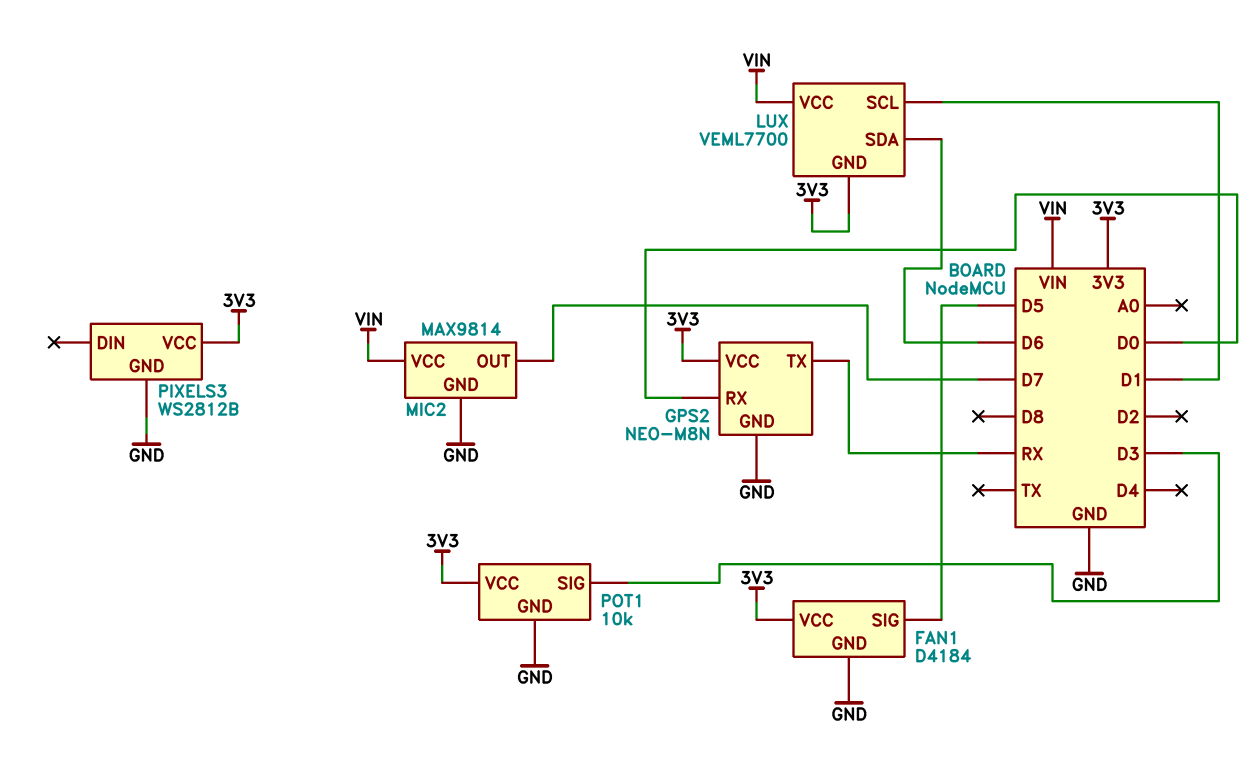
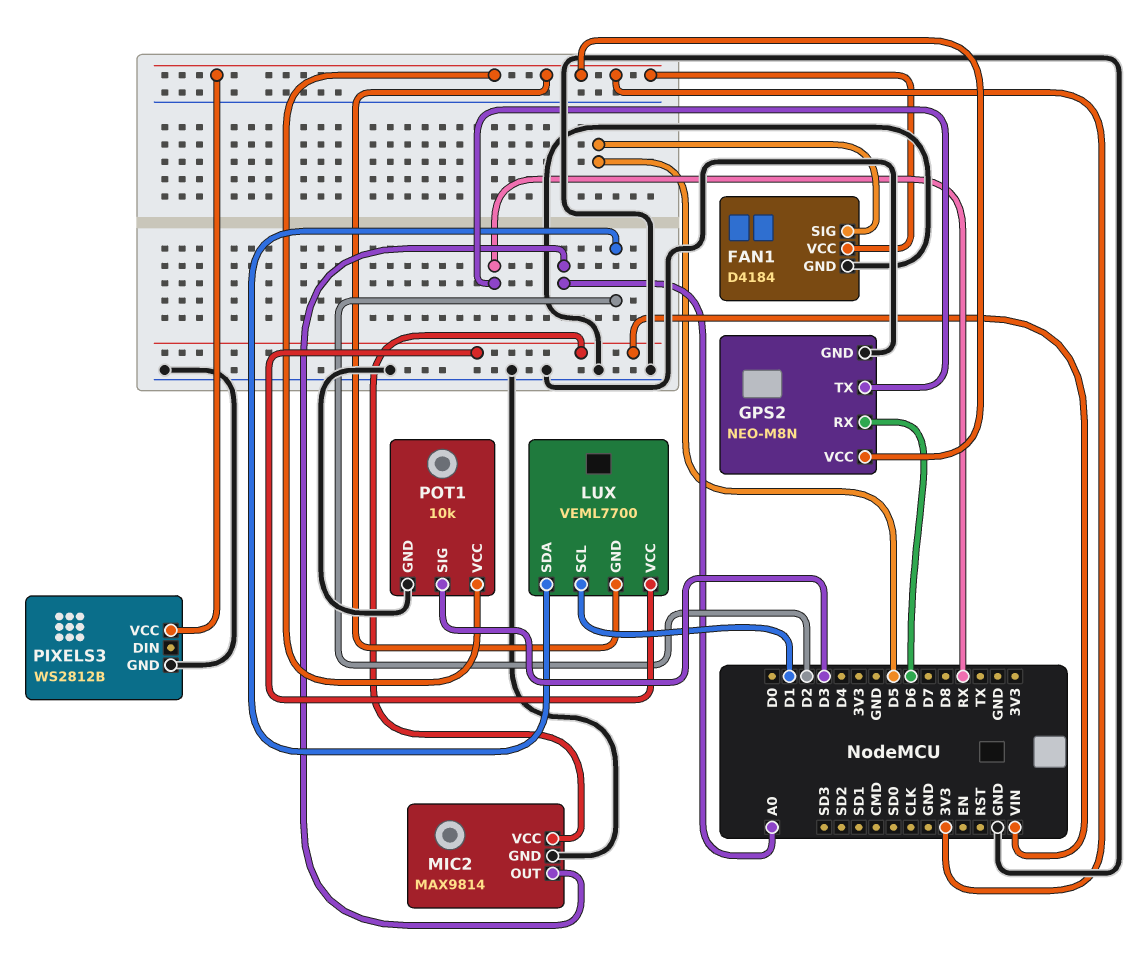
GPS2 pin RX: D0 -> D6
LUX pin SDA: D6 -> D2
MIC2 pin OUT: D7 -> A0

